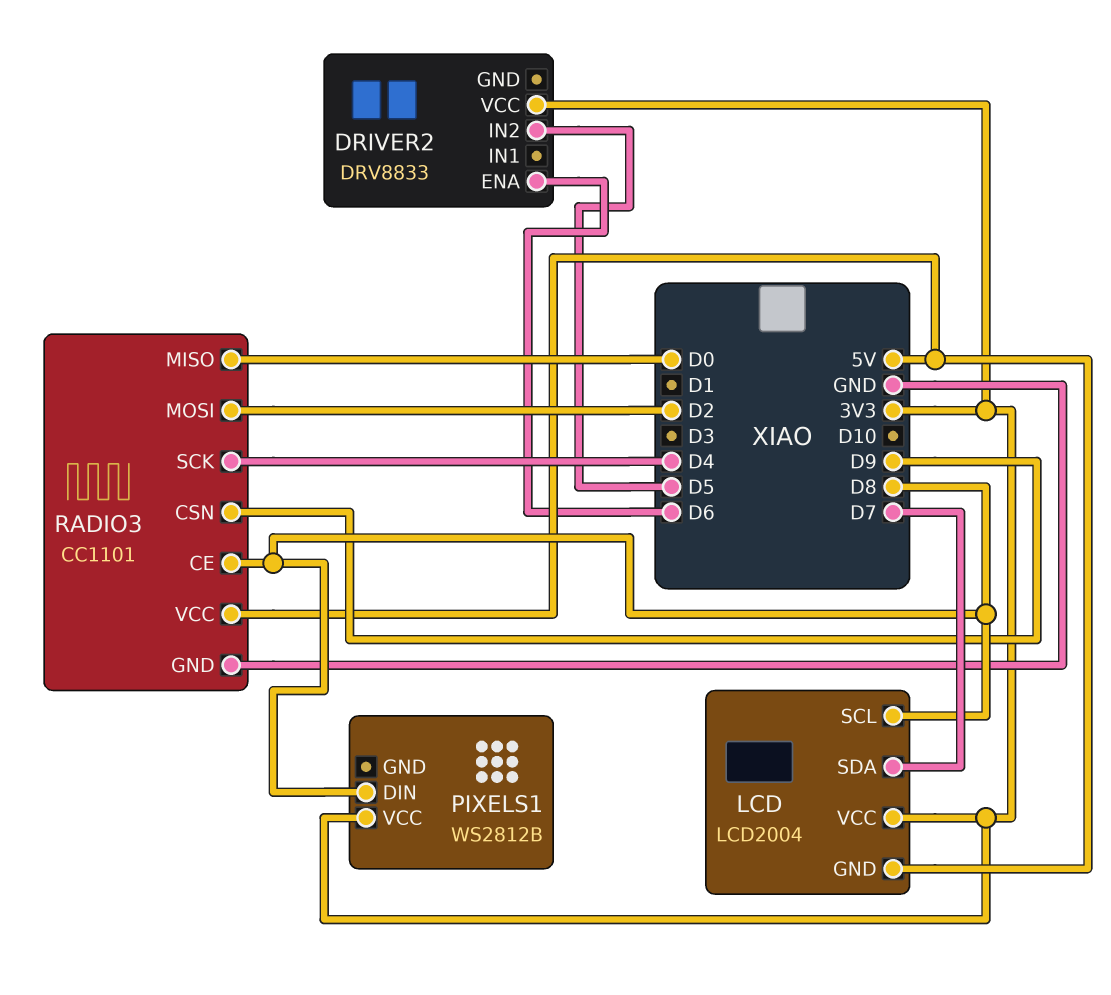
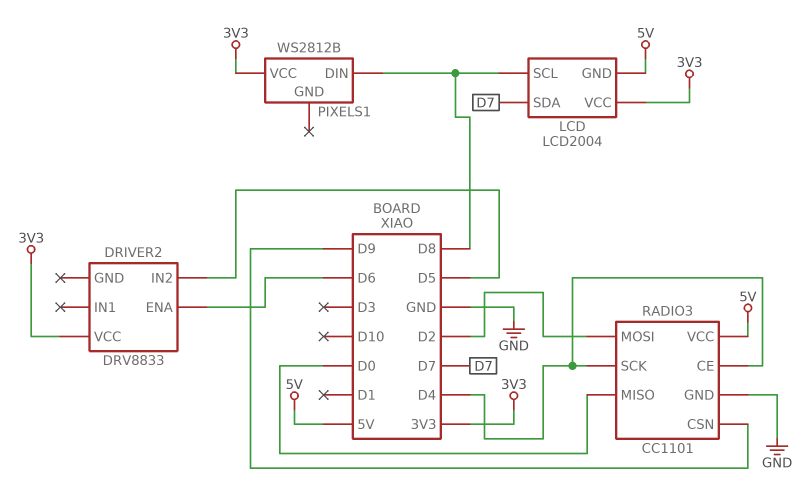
RADIO3 pin CE: D8 -> D4

